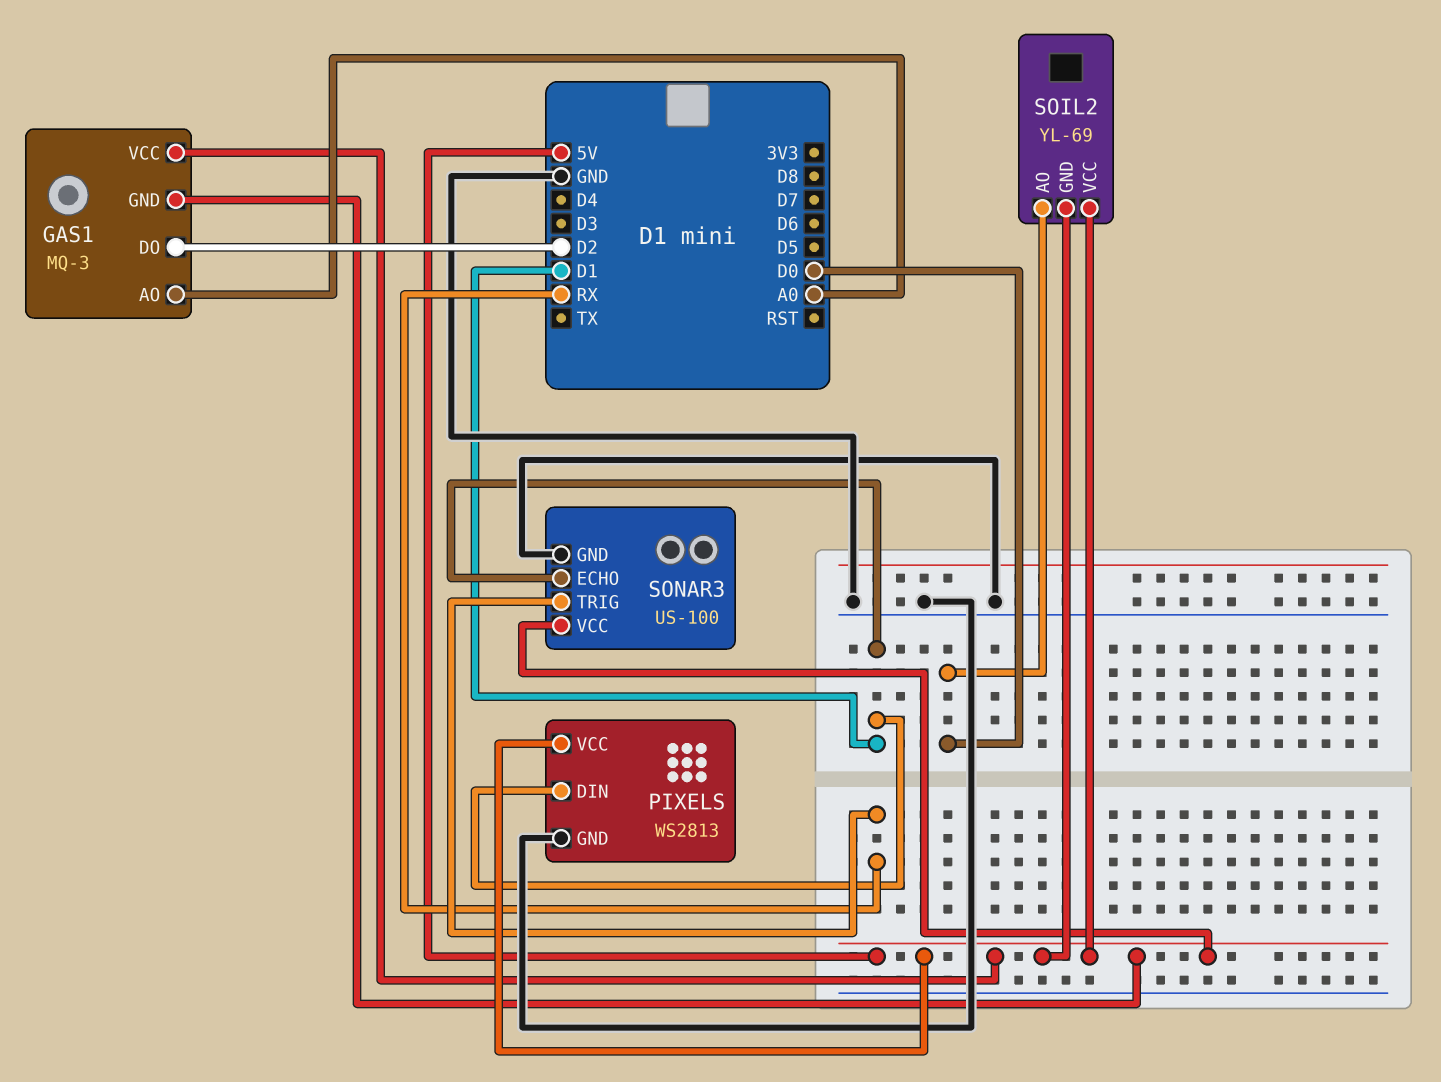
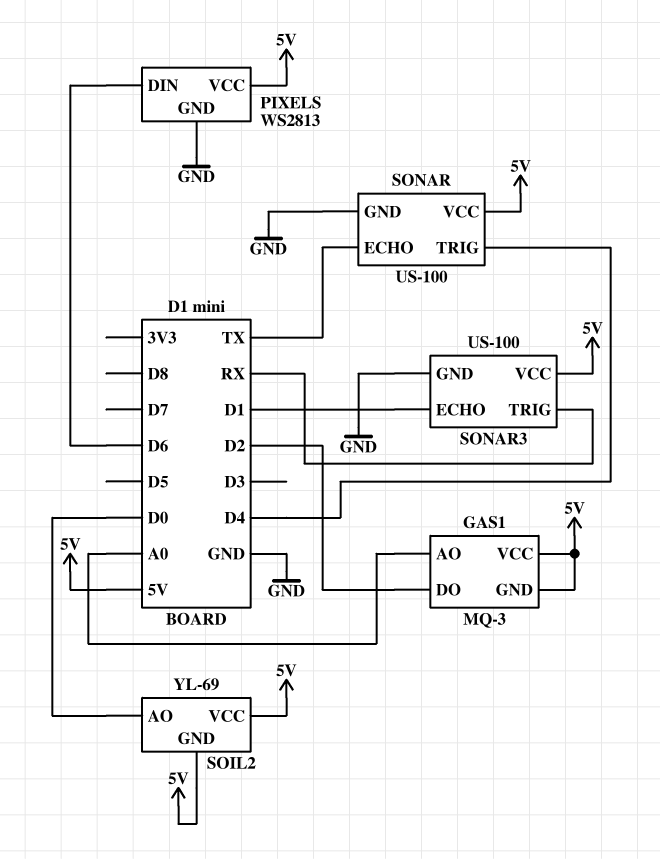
PIXELS pin DIN: D1 -> D6
SONAR: none -> US-100
SONAR pin ECHO: none -> TX
SONAR pin GND: none -> GND
SONAR pin TRIG: none -> D4
SONAR pin VCC: none -> 5V

